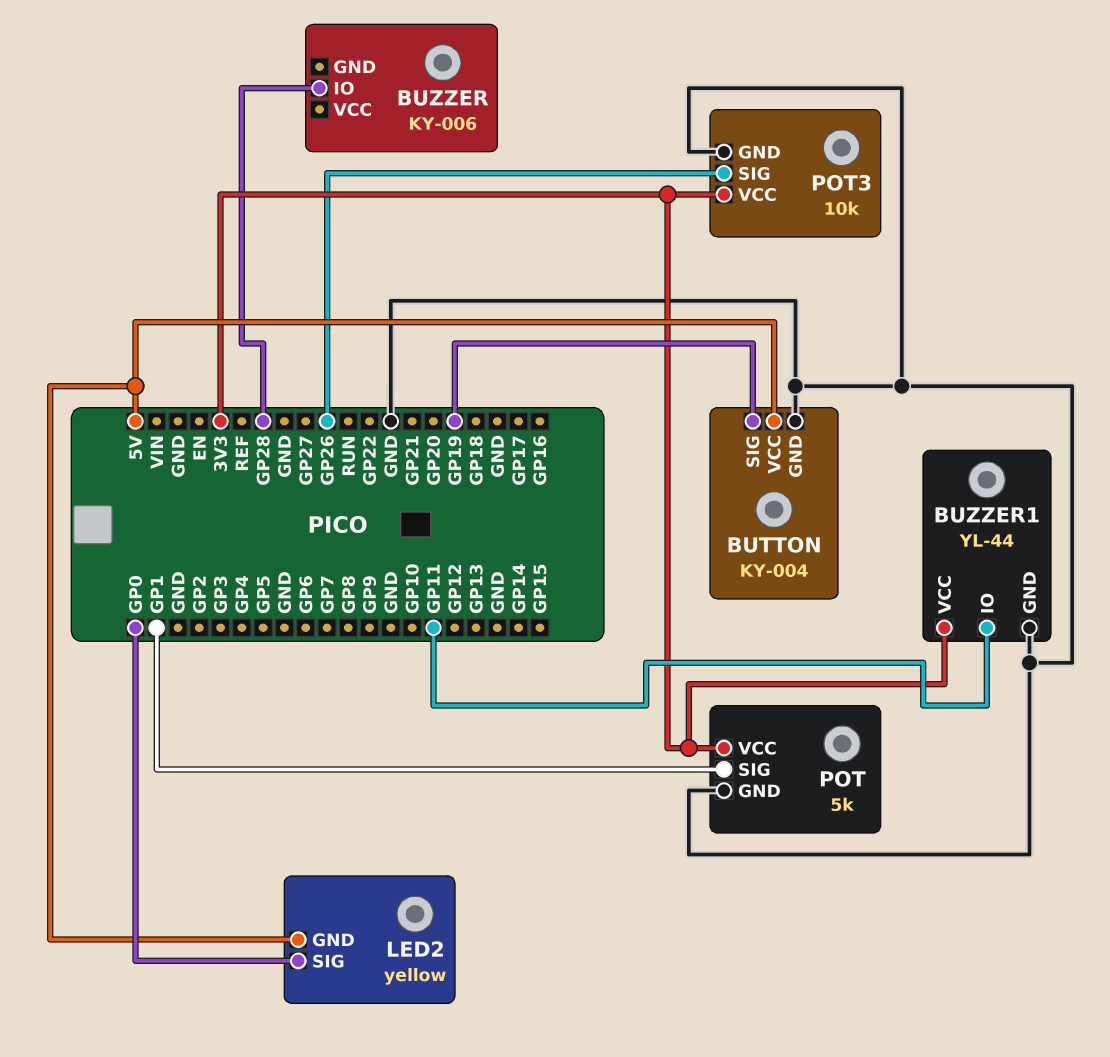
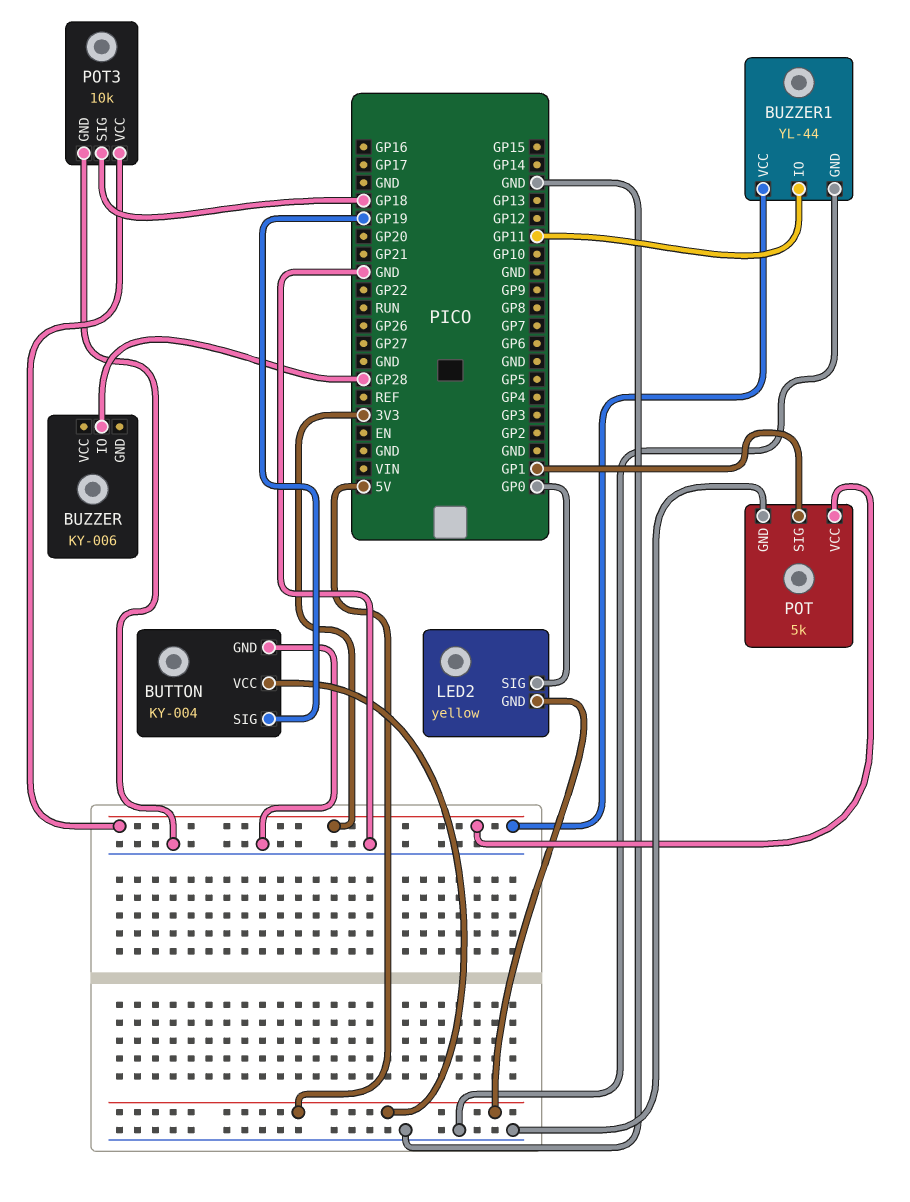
POT3 pin SIG: GP26 -> GP18

